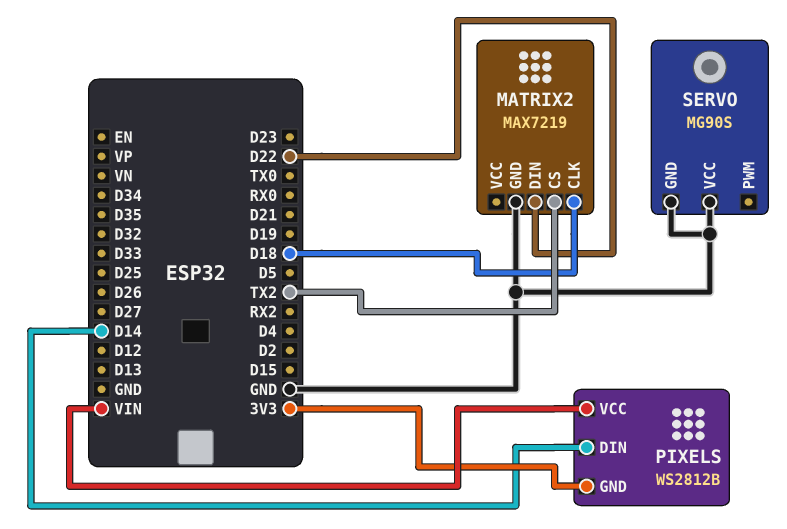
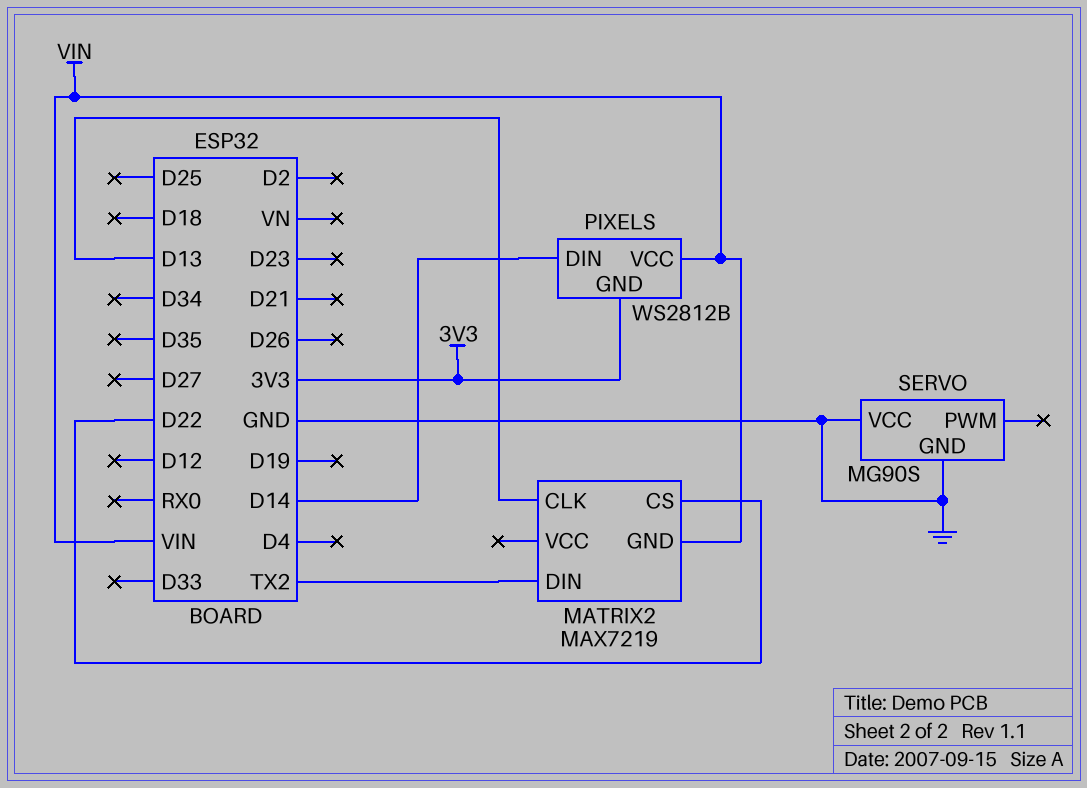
MATRIX2 pin CLK: D18 -> D13
MATRIX2 pin CS: TX2 -> D22
MATRIX2 pin DIN: D22 -> TX2
MATRIX2 pin GND: GND -> VIN

